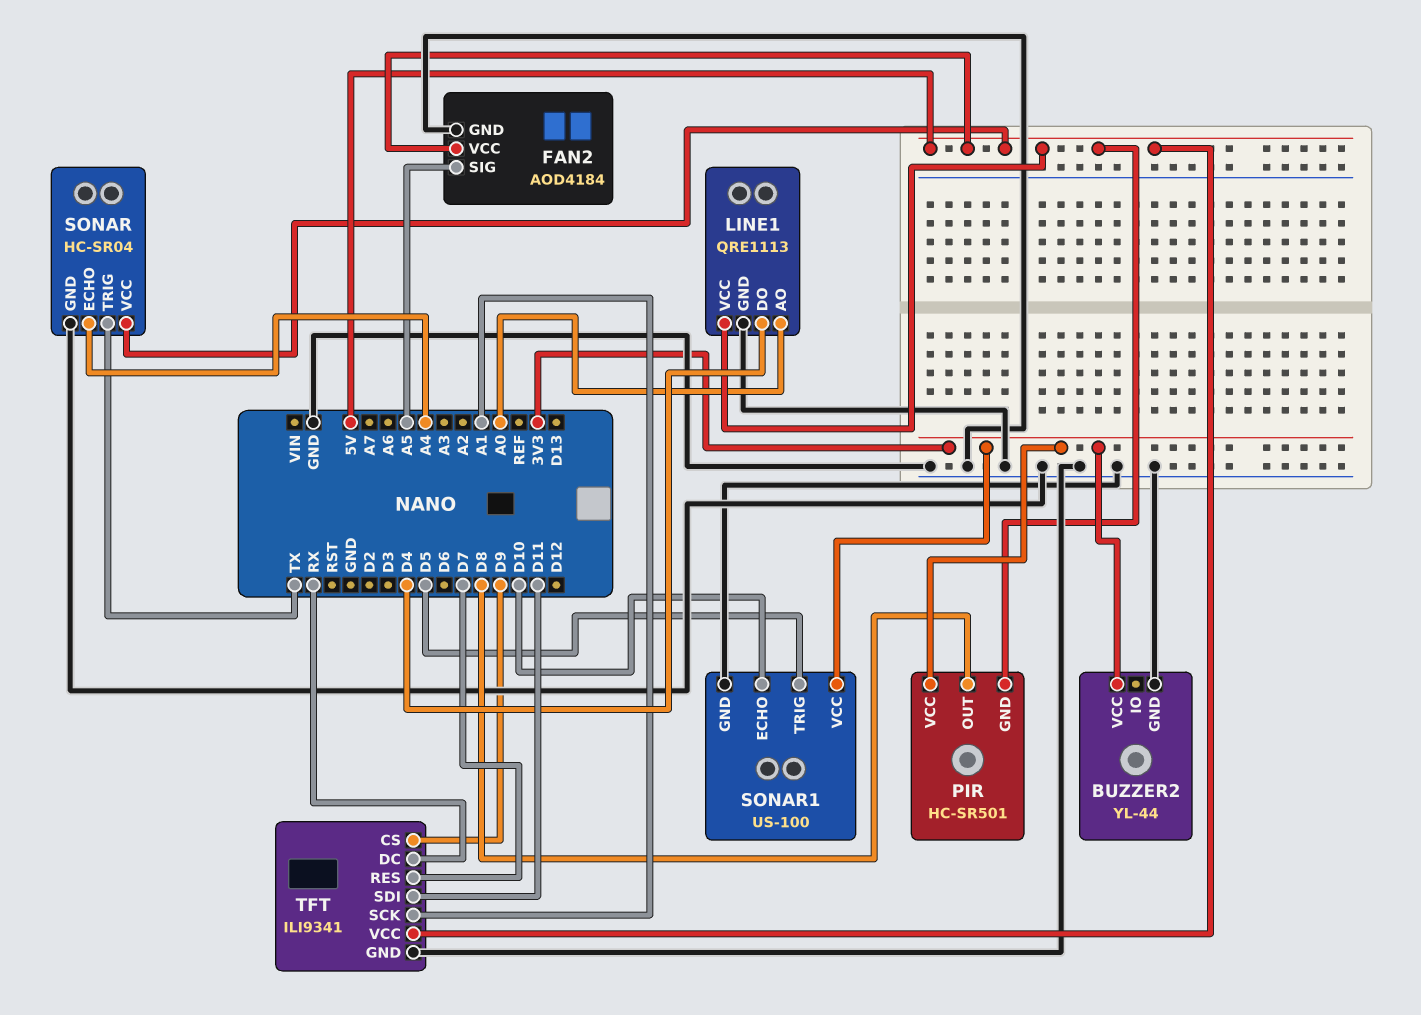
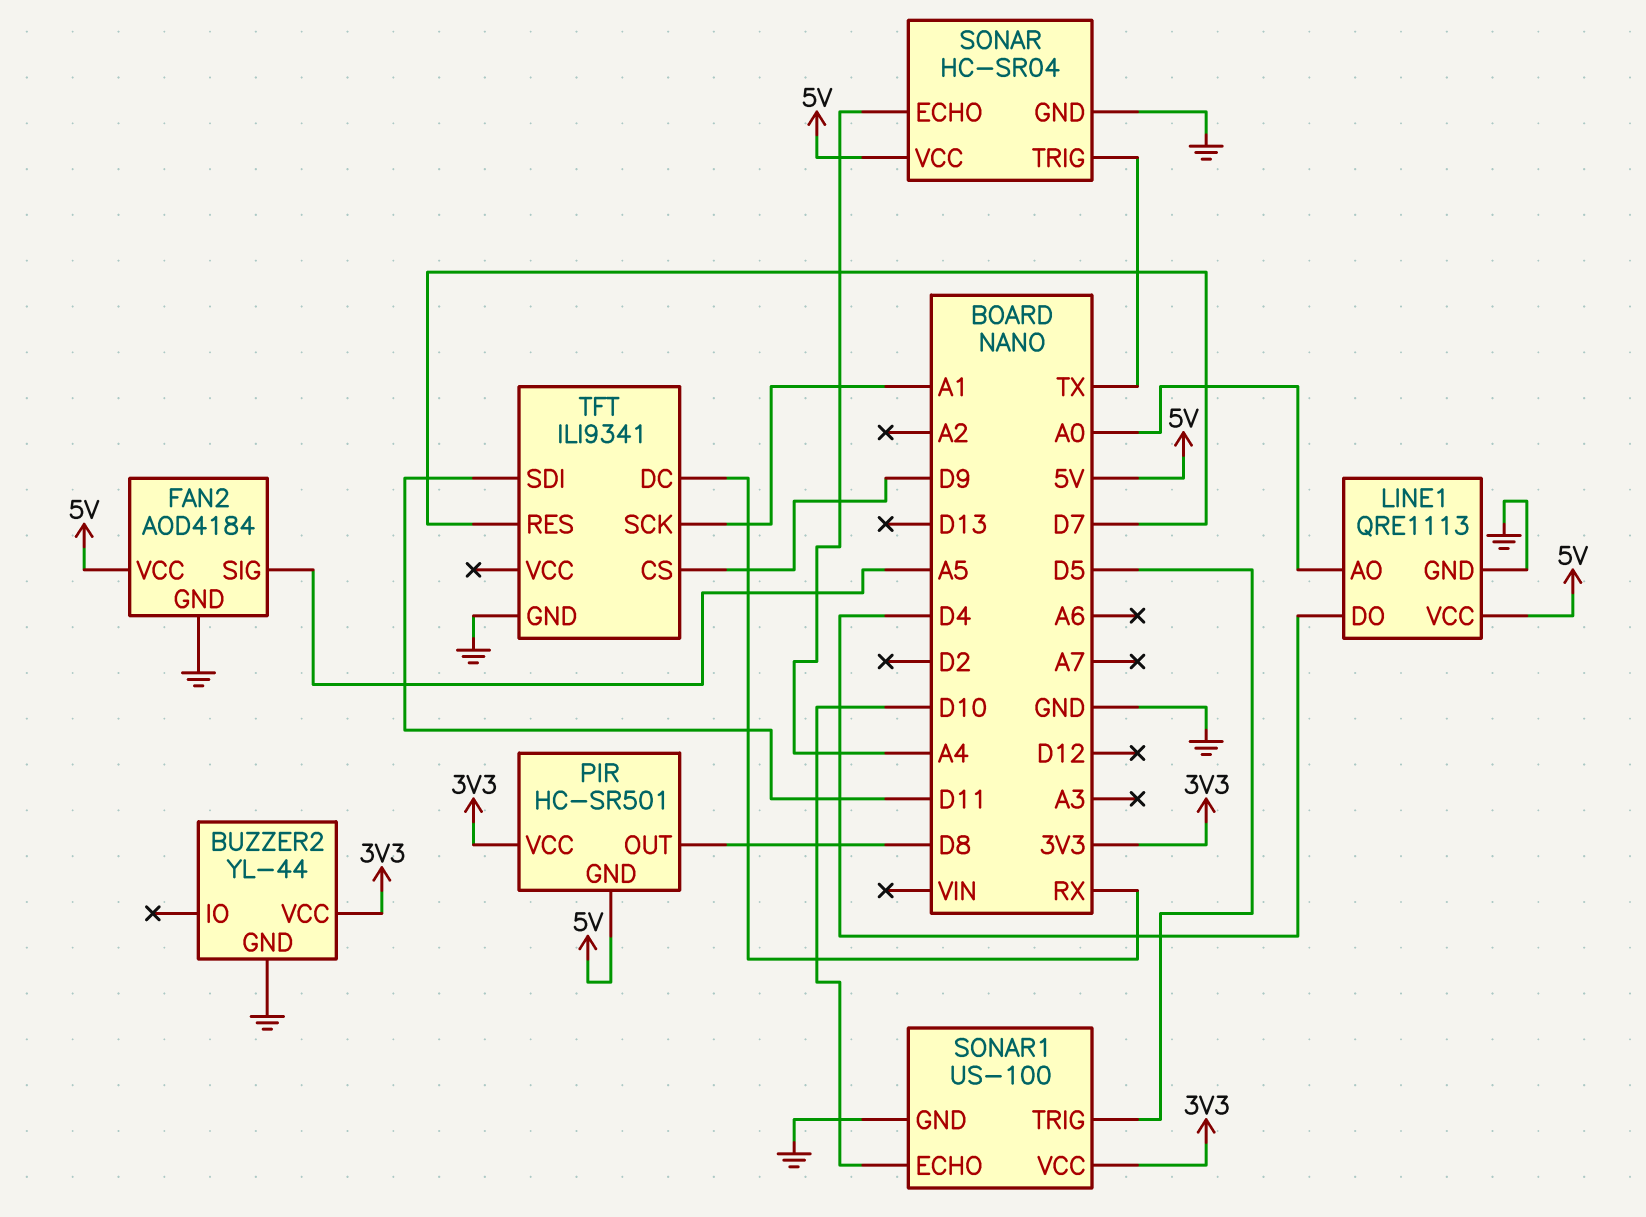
TFT pin VCC: 5V -> none

